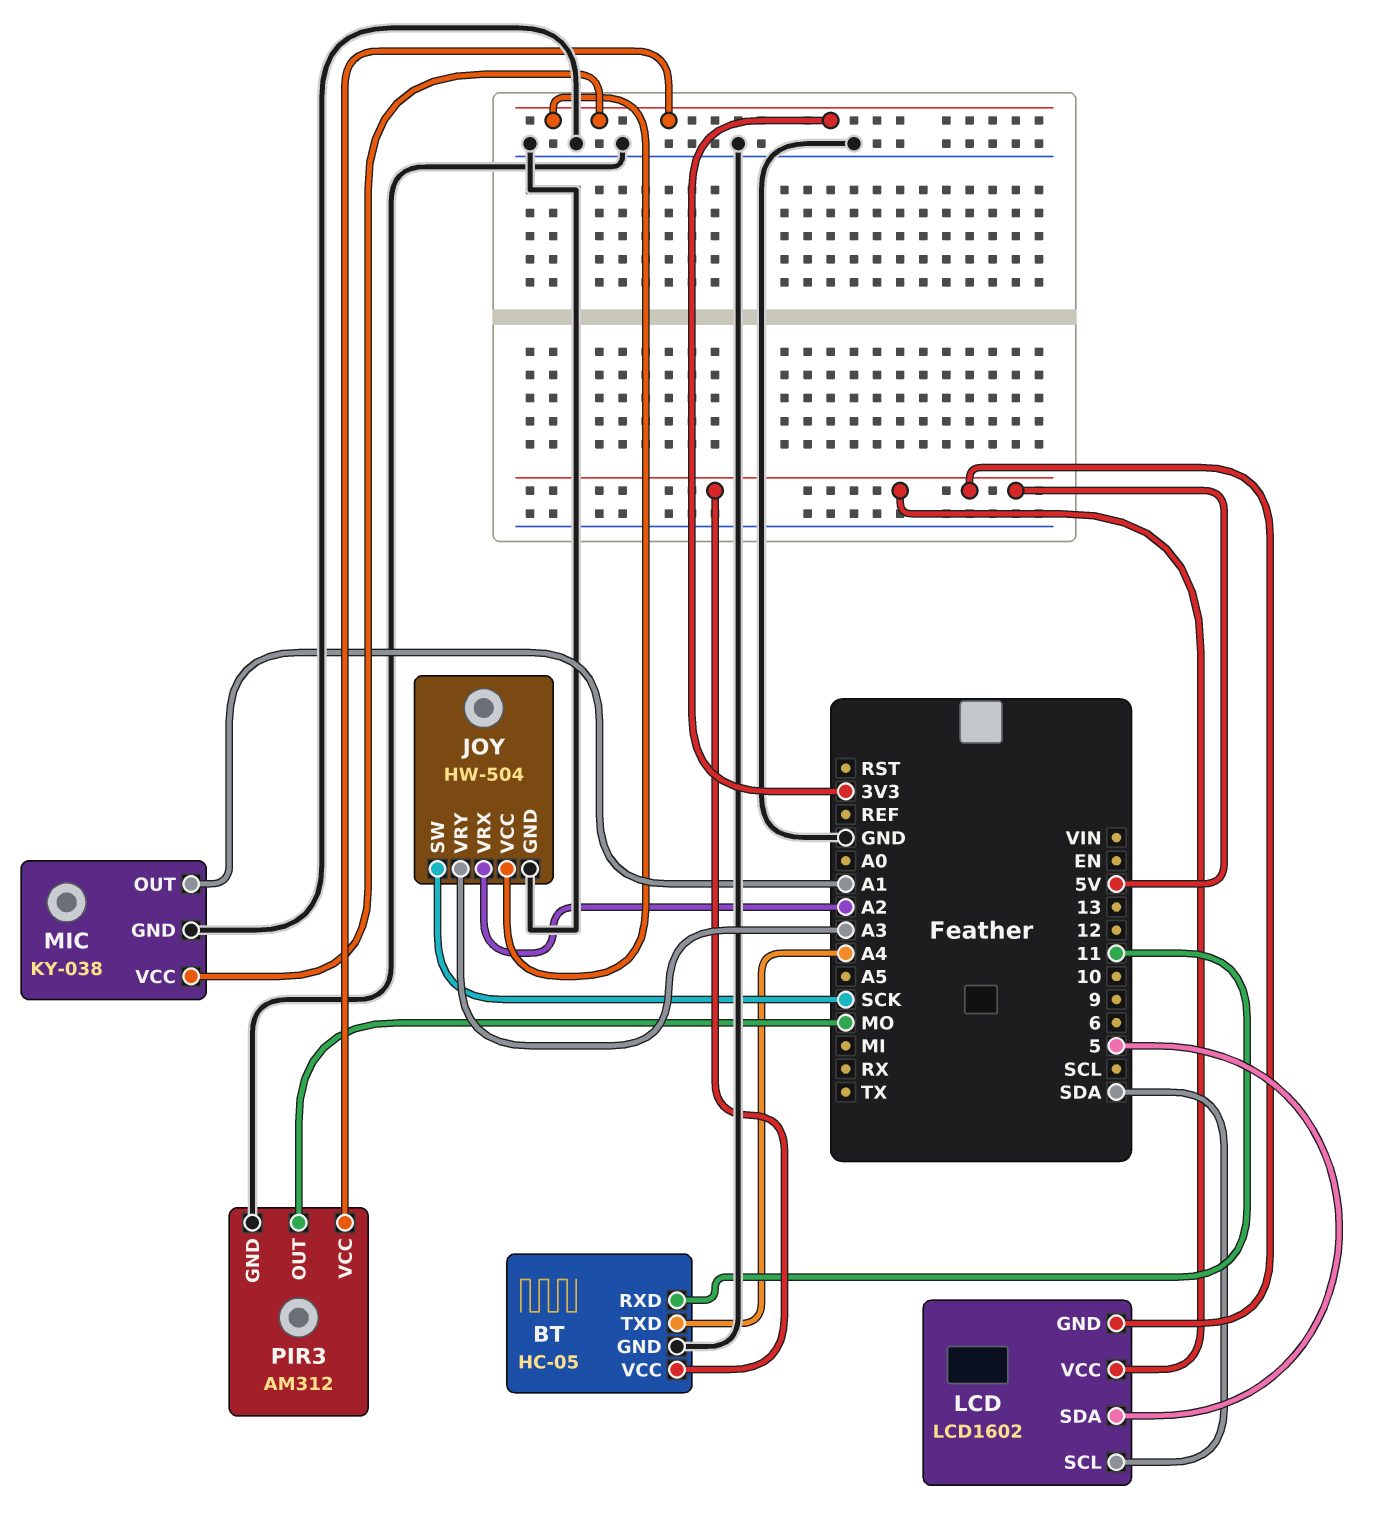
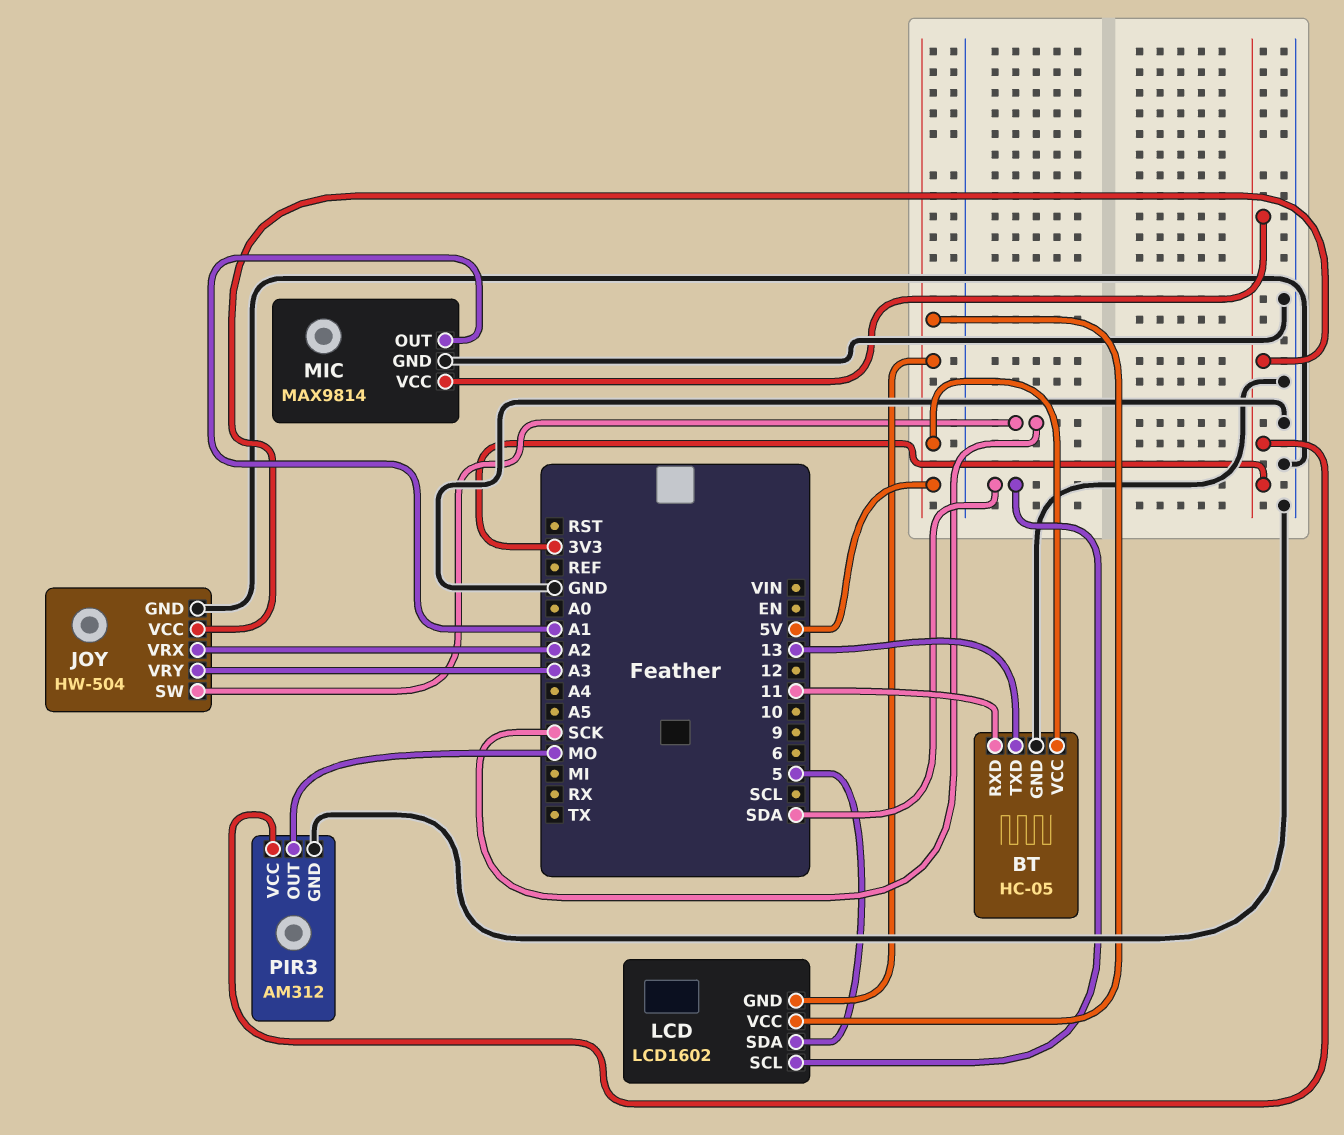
BT pin TXD: A4 -> 13
MIC: KY-038 -> MAX9814

